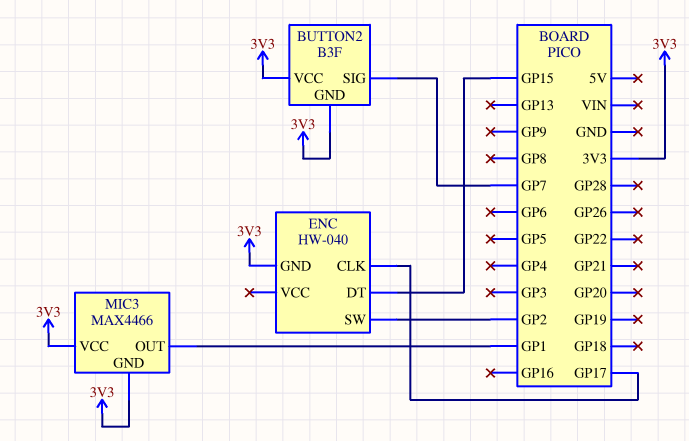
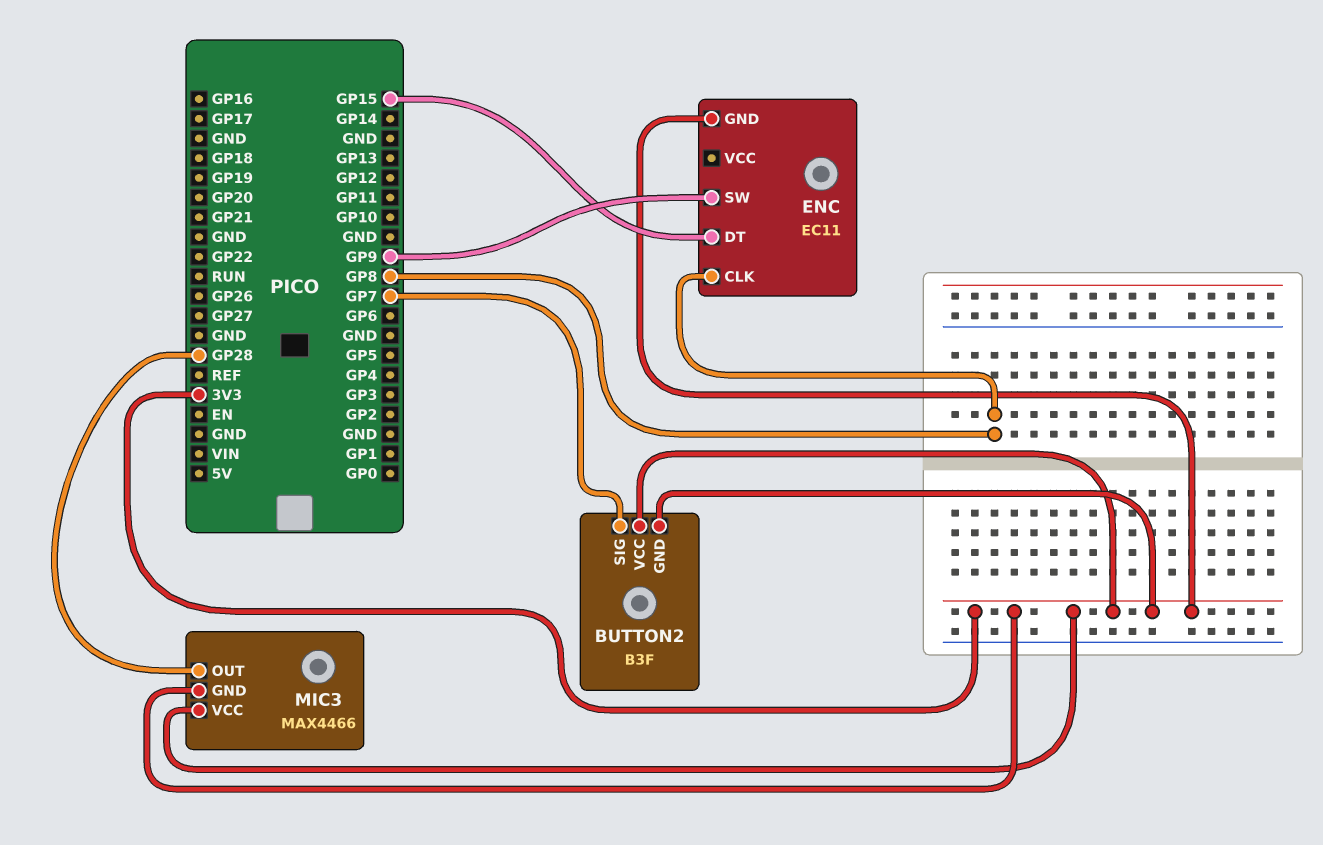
ENC: HW-040 -> EC11
ENC pin CLK: GP17 -> GP8
ENC pin SW: GP2 -> GP9
MIC3 pin OUT: GP1 -> GP28

